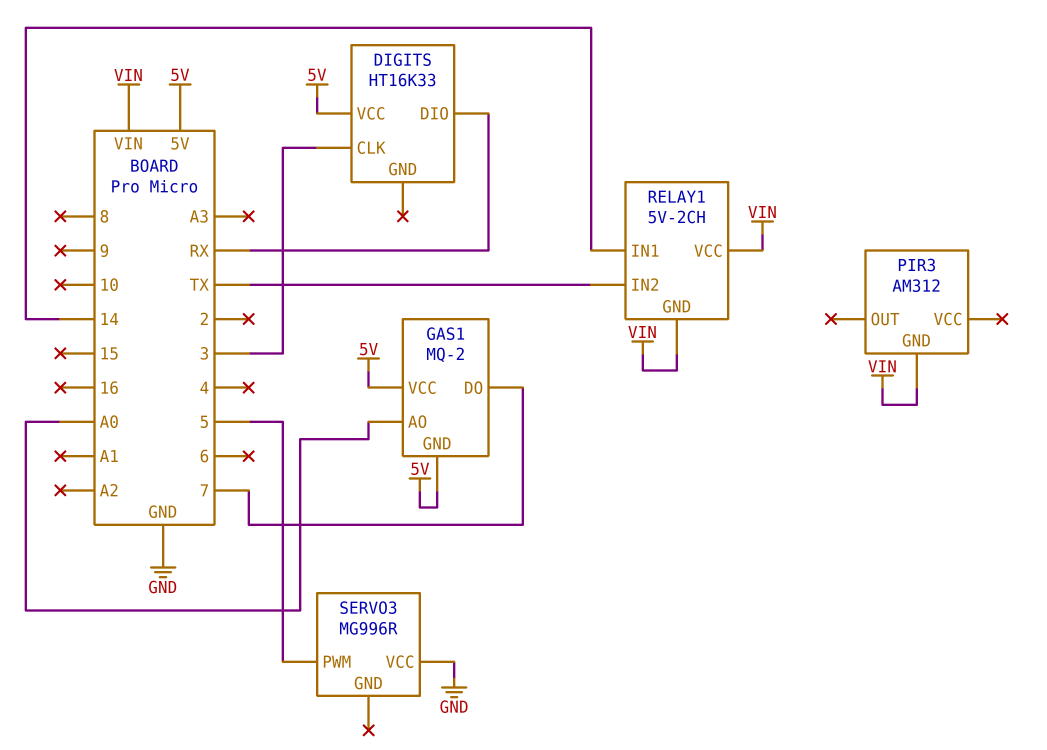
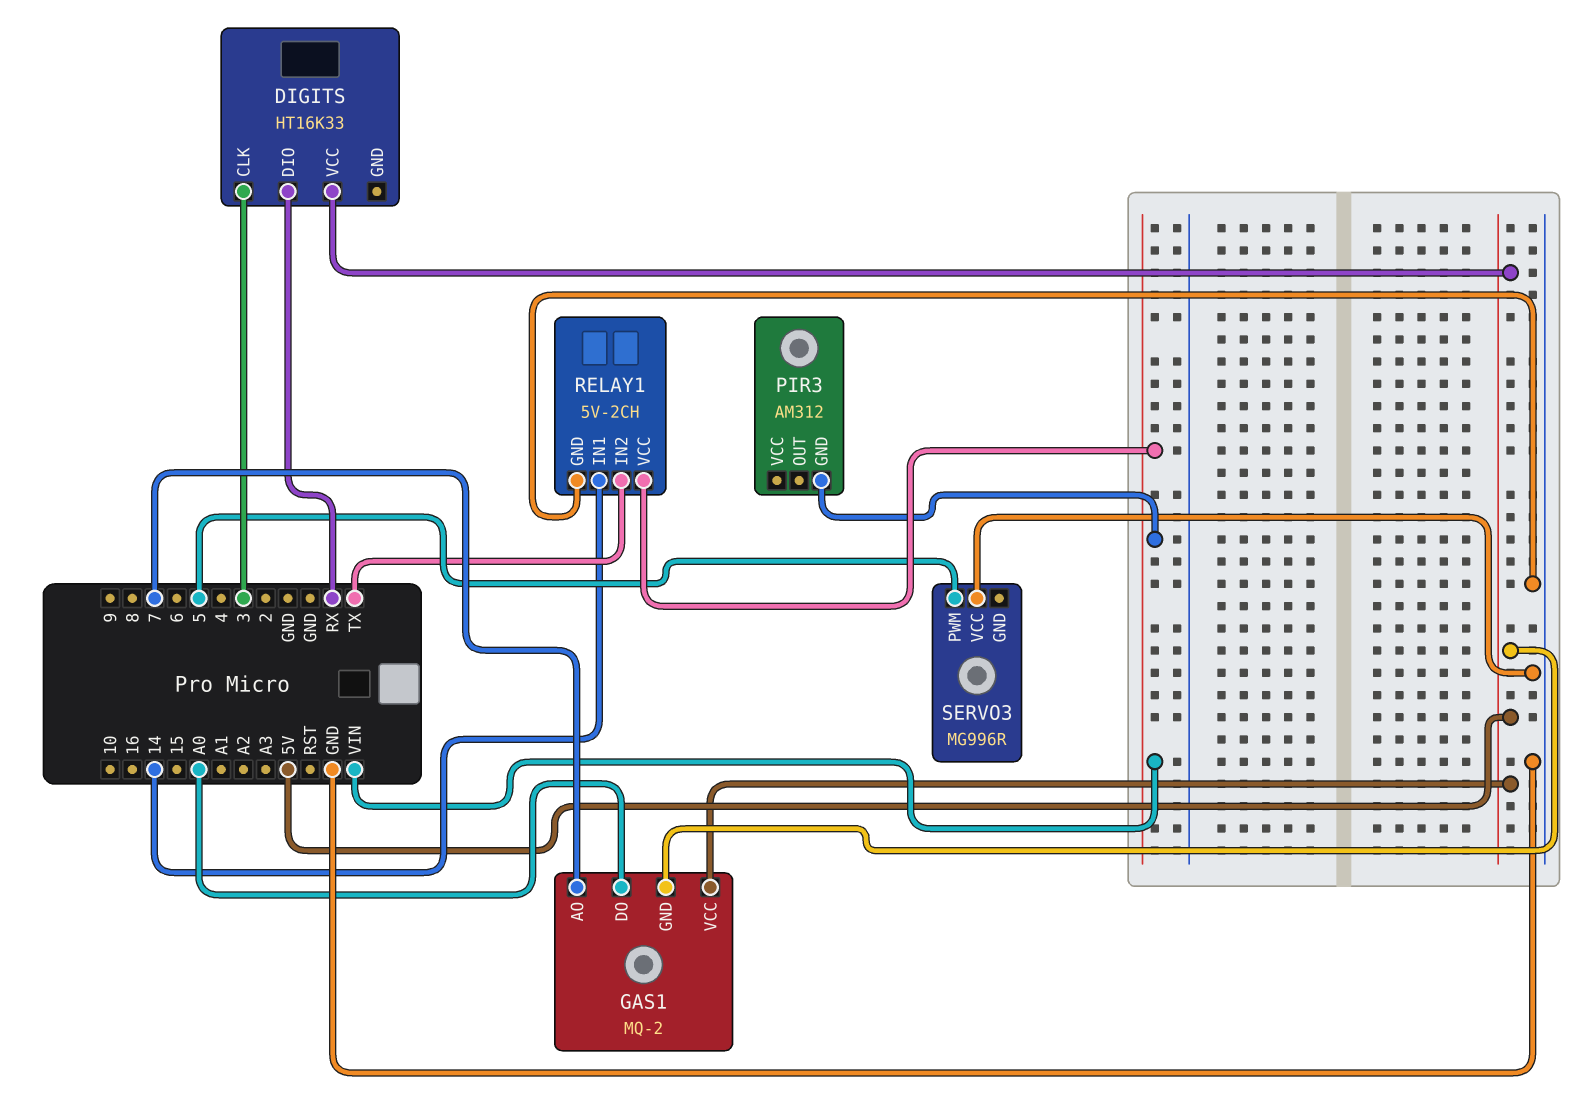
GAS1 pin AO: A0 -> 7
GAS1 pin DO: 7 -> A0
RELAY1 pin GND: VIN -> GND

